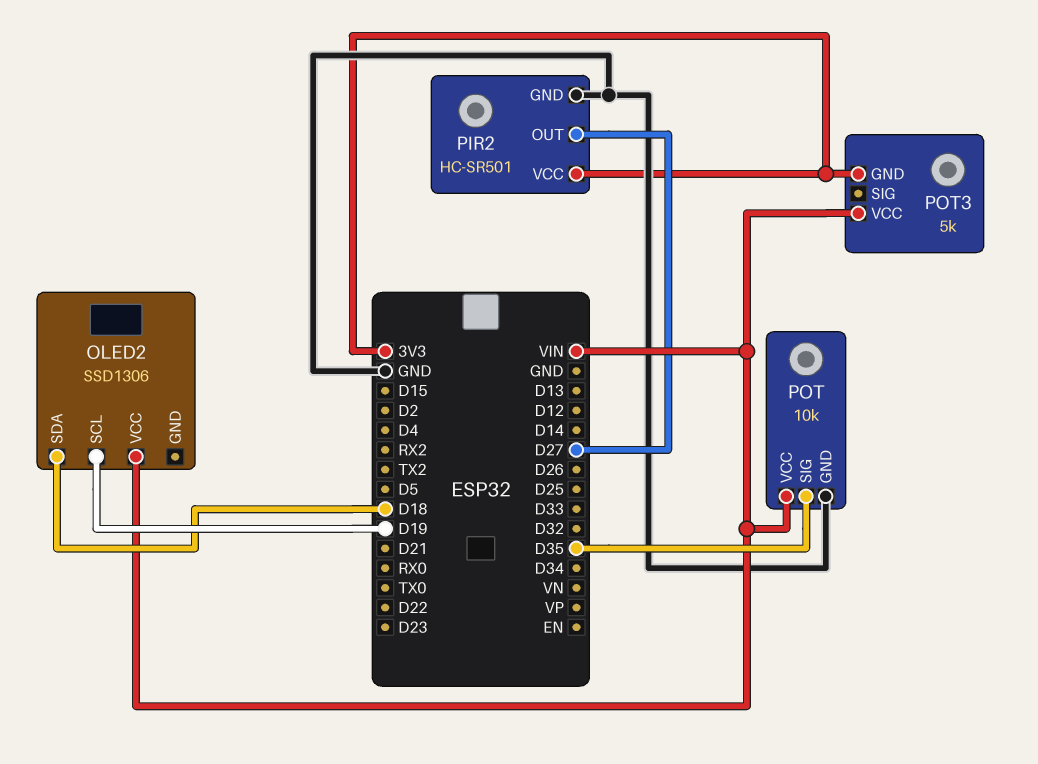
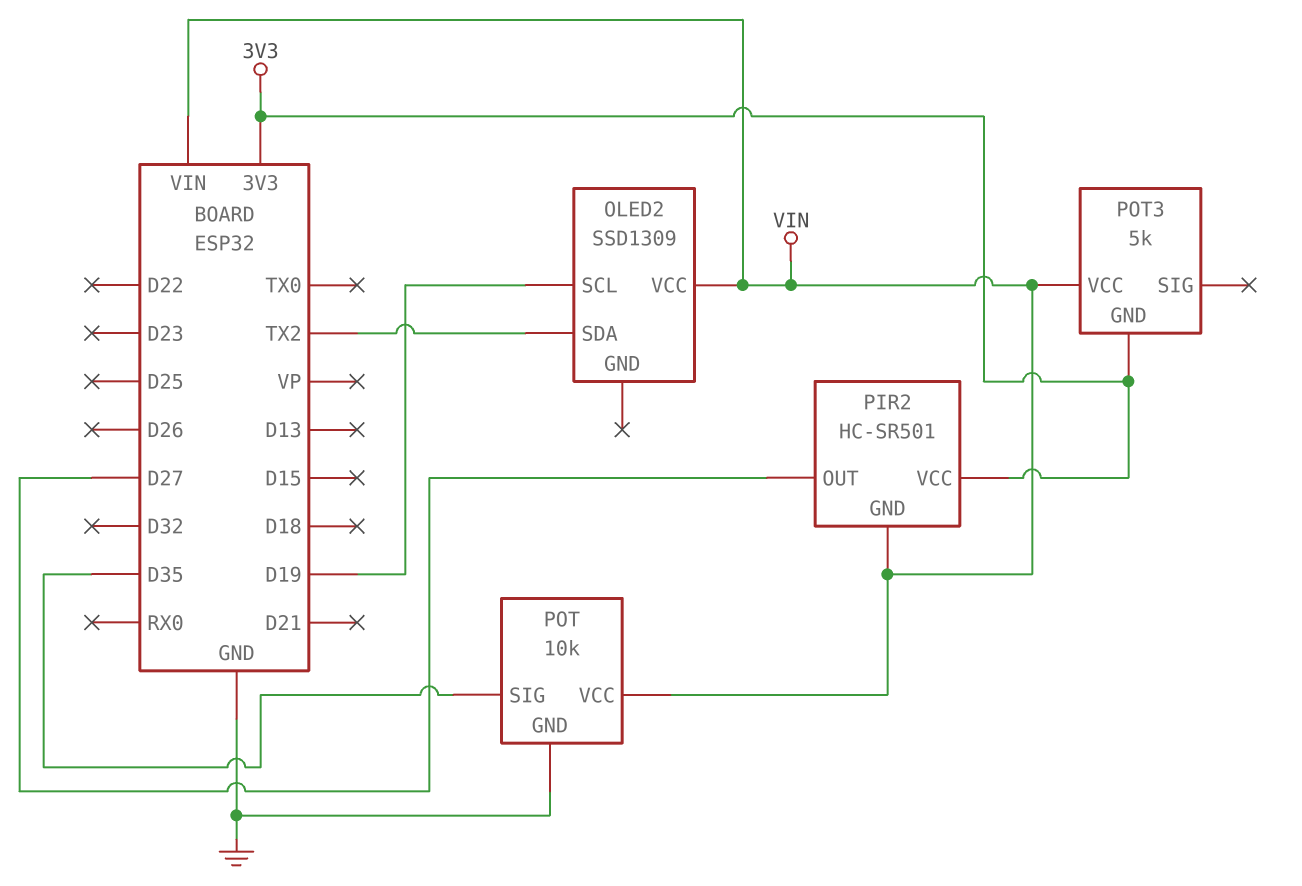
OLED2: SSD1306 -> SSD1309
OLED2 pin SDA: D18 -> TX2
PIR2 pin GND: GND -> VIN

